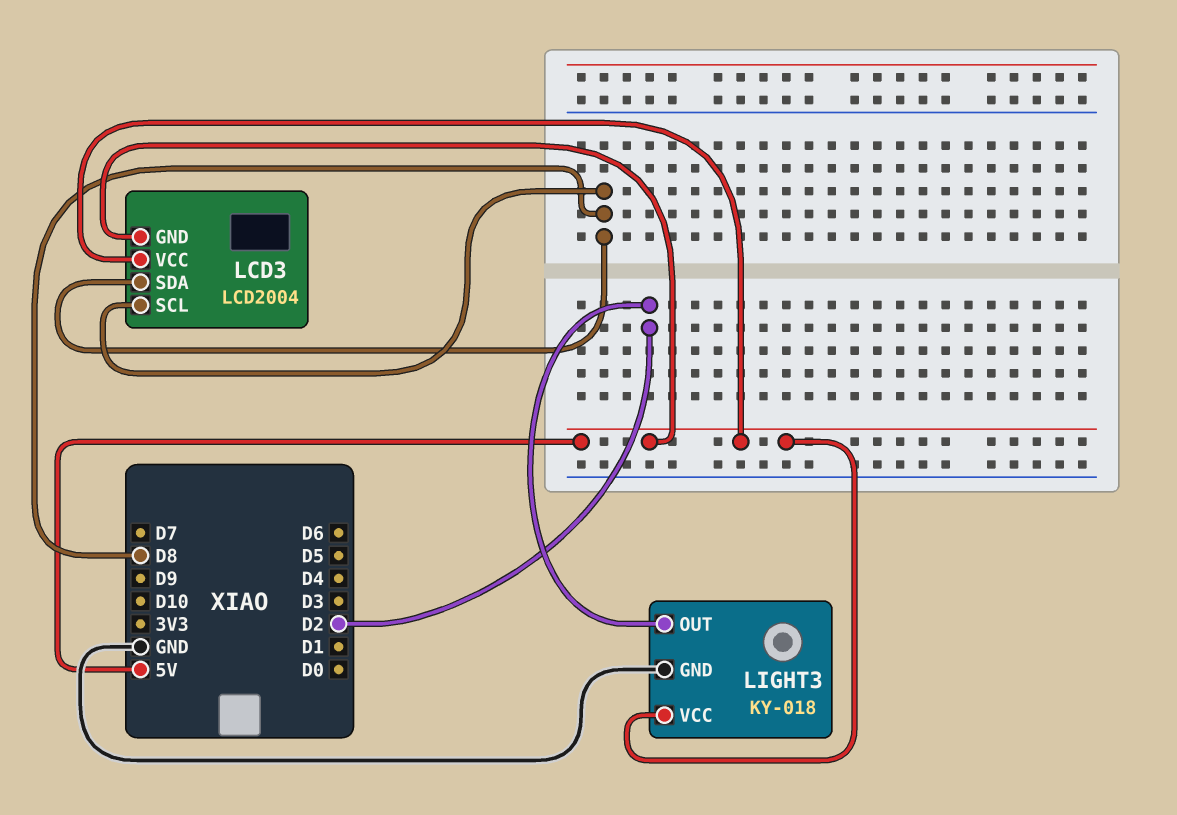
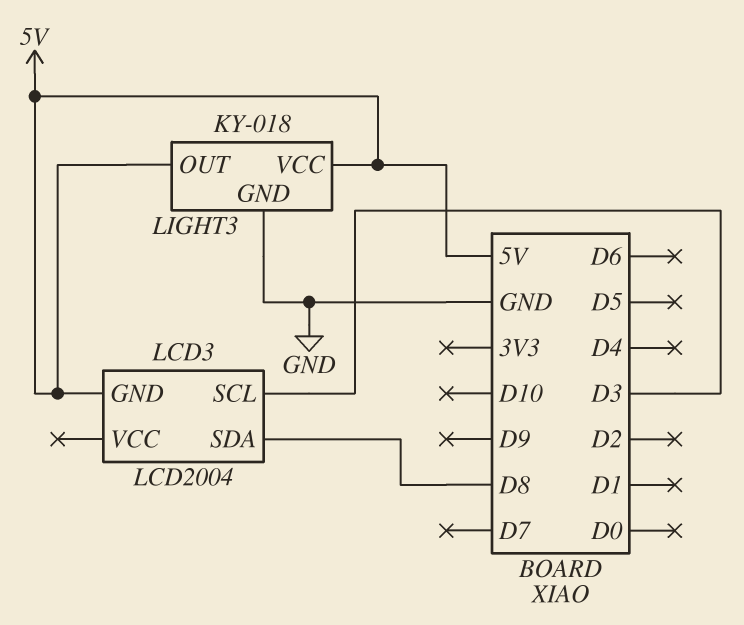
LCD3 pin SCL: D8 -> D3
LCD3 pin VCC: 5V -> none
LIGHT3 pin OUT: D2 -> 5V

